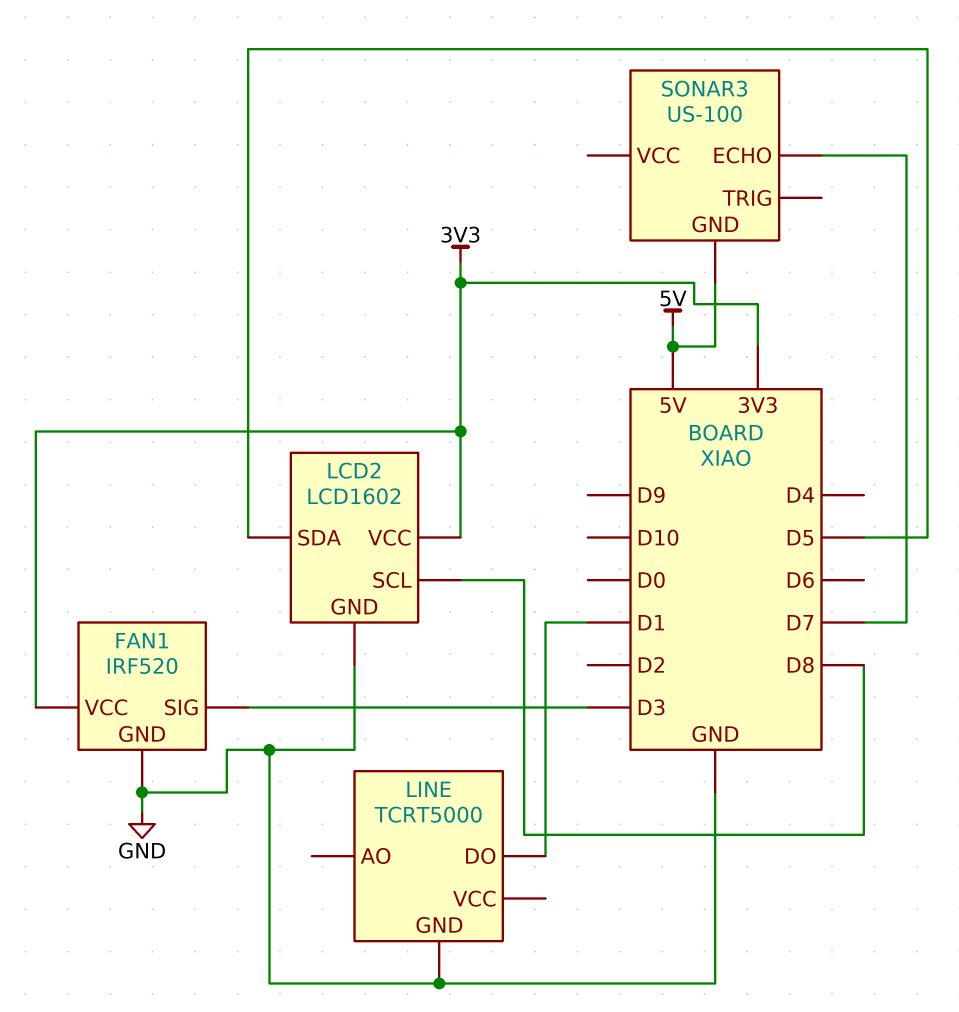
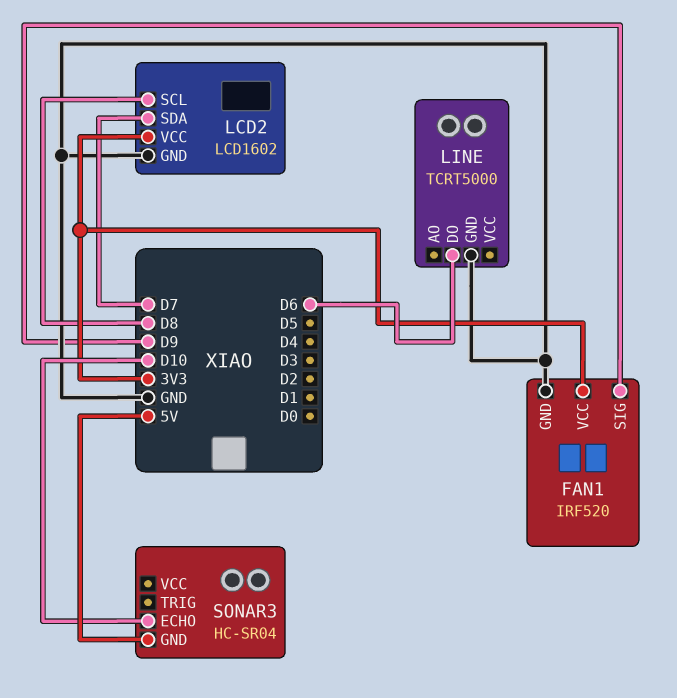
FAN1 pin SIG: D3 -> D9
LCD2 pin SDA: D5 -> D7
LINE pin DO: D1 -> D6
SONAR3: US-100 -> HC-SR04
SONAR3 pin ECHO: D7 -> D10

